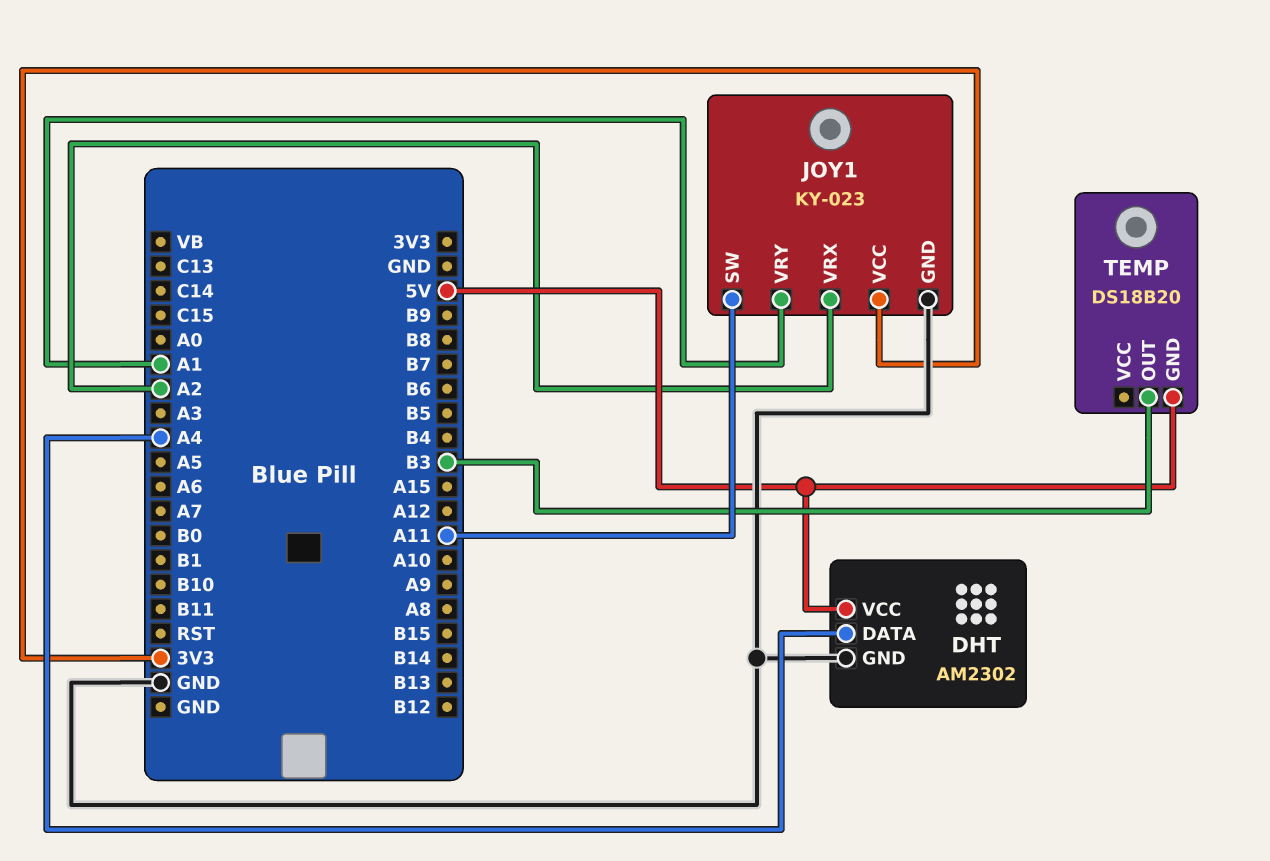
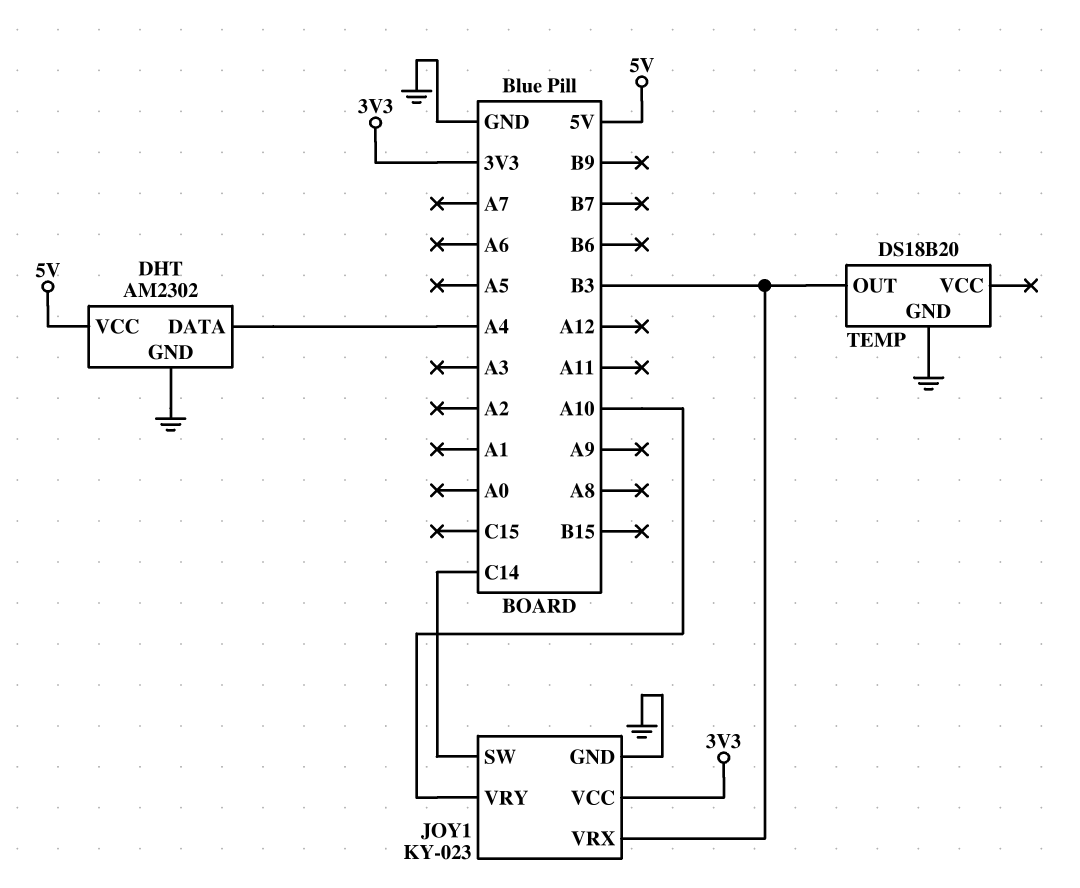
JOY1 pin SW: A11 -> C14
JOY1 pin VRX: A2 -> B3
JOY1 pin VRY: A1 -> A10
TEMP pin GND: 5V -> GND

